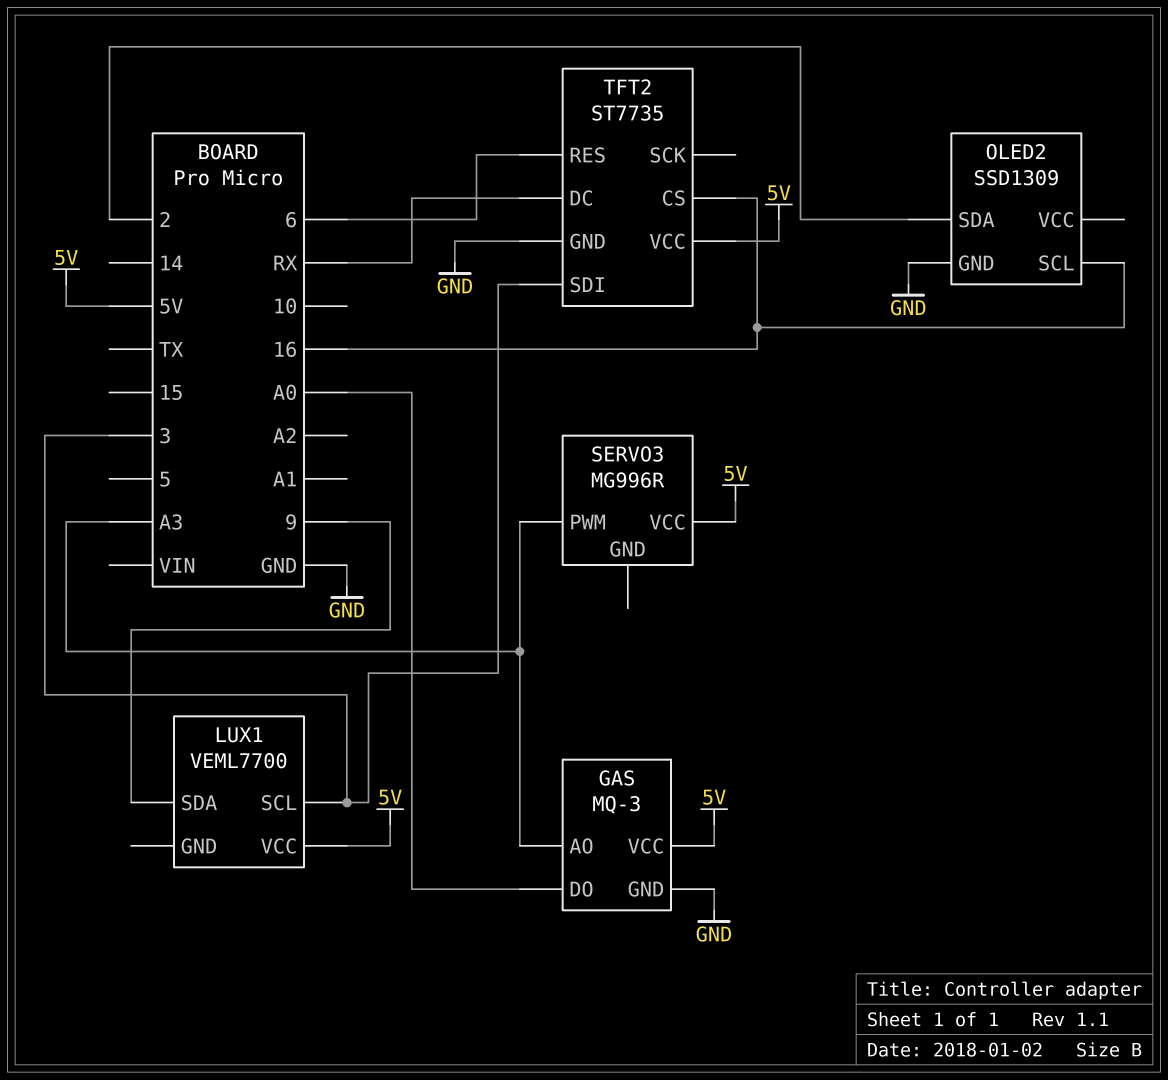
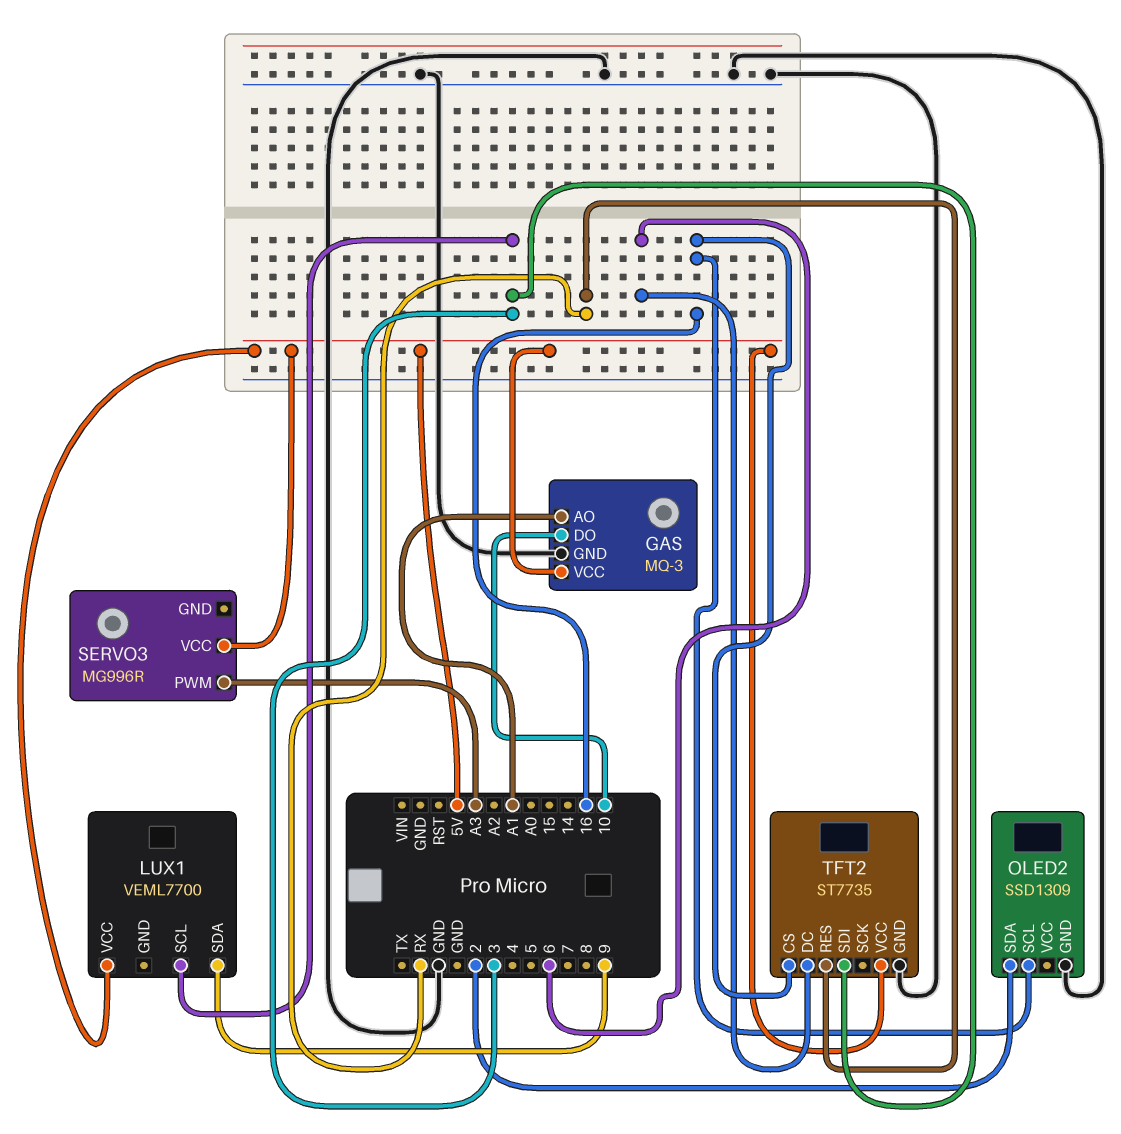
GAS pin AO: A3 -> A1
GAS pin DO: A0 -> 10
TFT2 pin DC: RX -> 6
TFT2 pin RES: 6 -> RX

